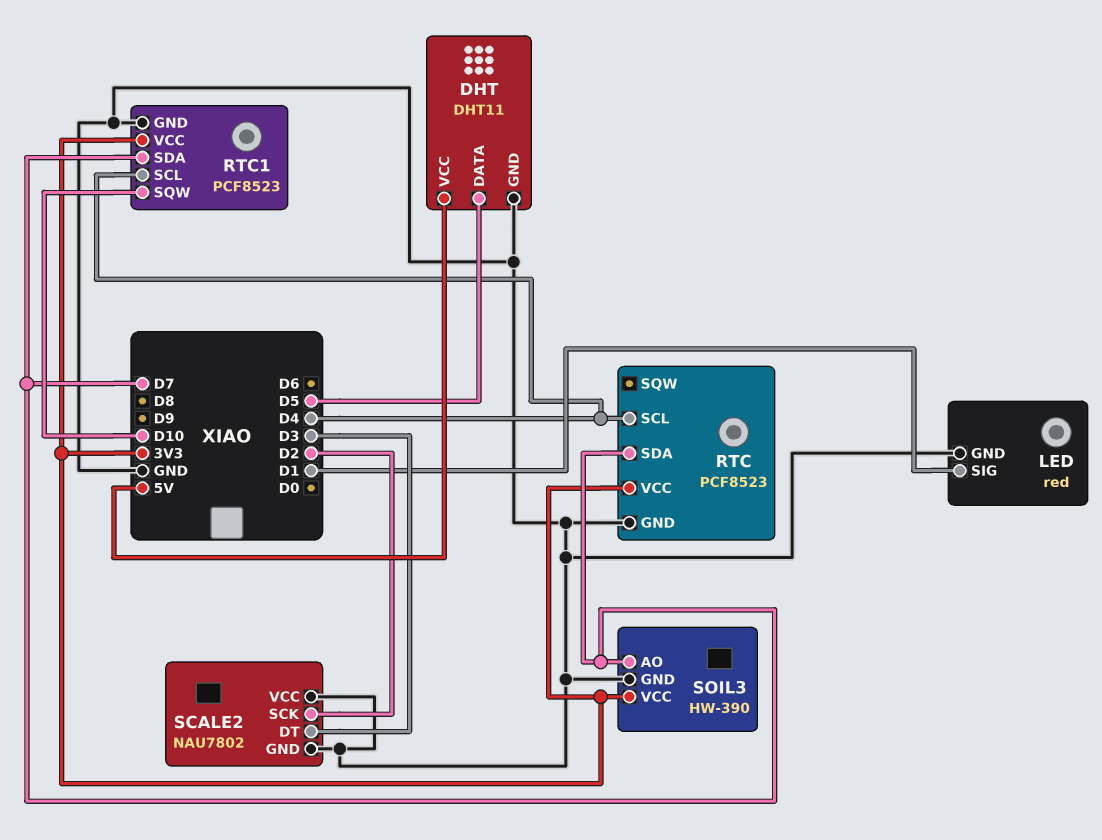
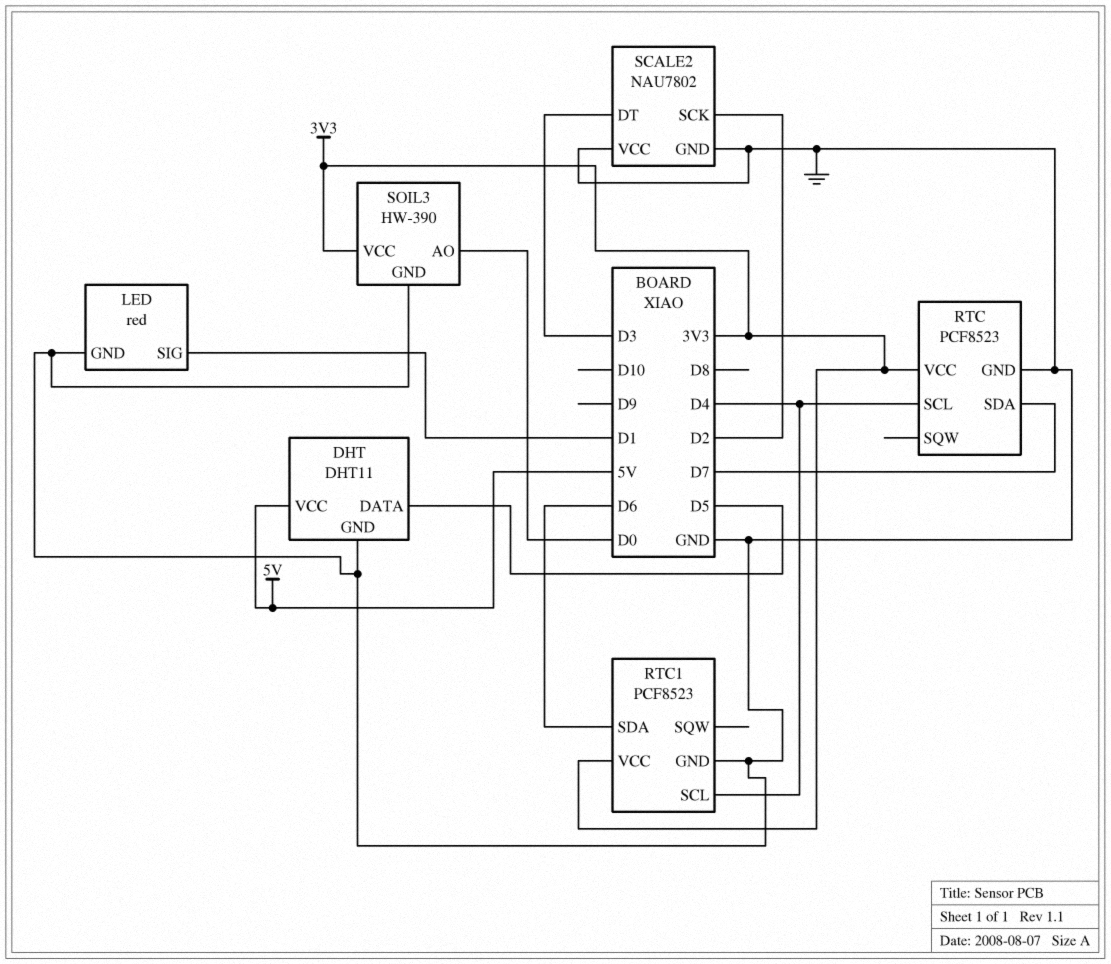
RTC1 pin SDA: D7 -> D6
RTC1 pin SQW: D10 -> none
SOIL3 pin AO: D7 -> D0

